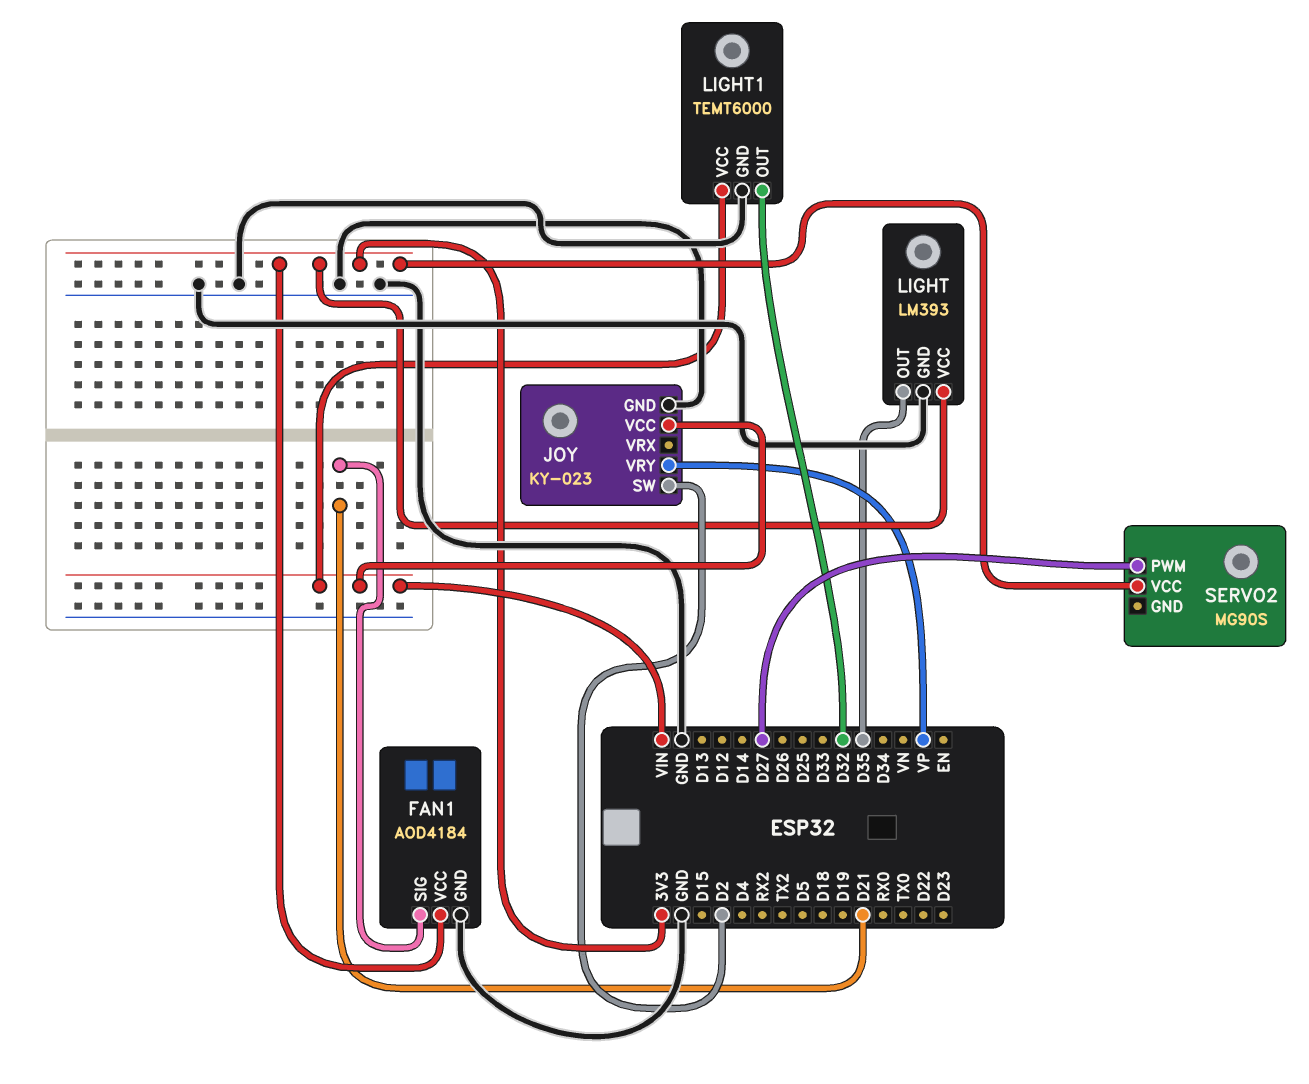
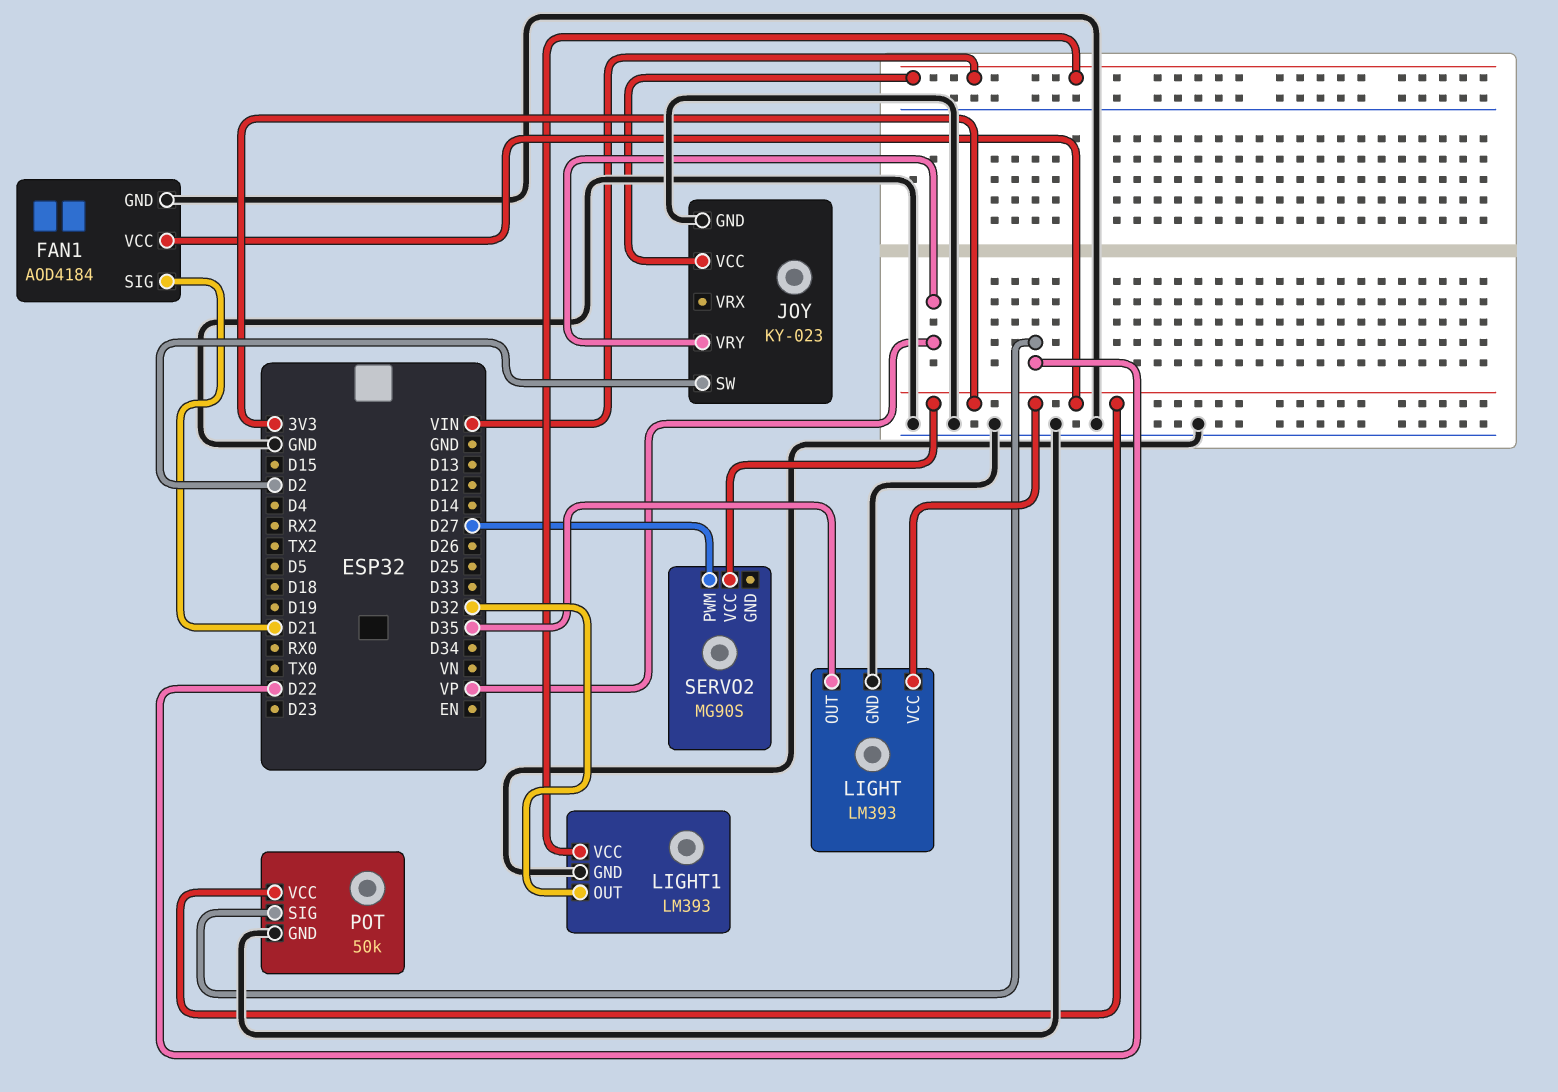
LIGHT1: TEMT6000 -> LM393
POT: none -> 50k
POT pin GND: none -> GND
POT pin SIG: none -> D22
POT pin VCC: none -> 3V3

